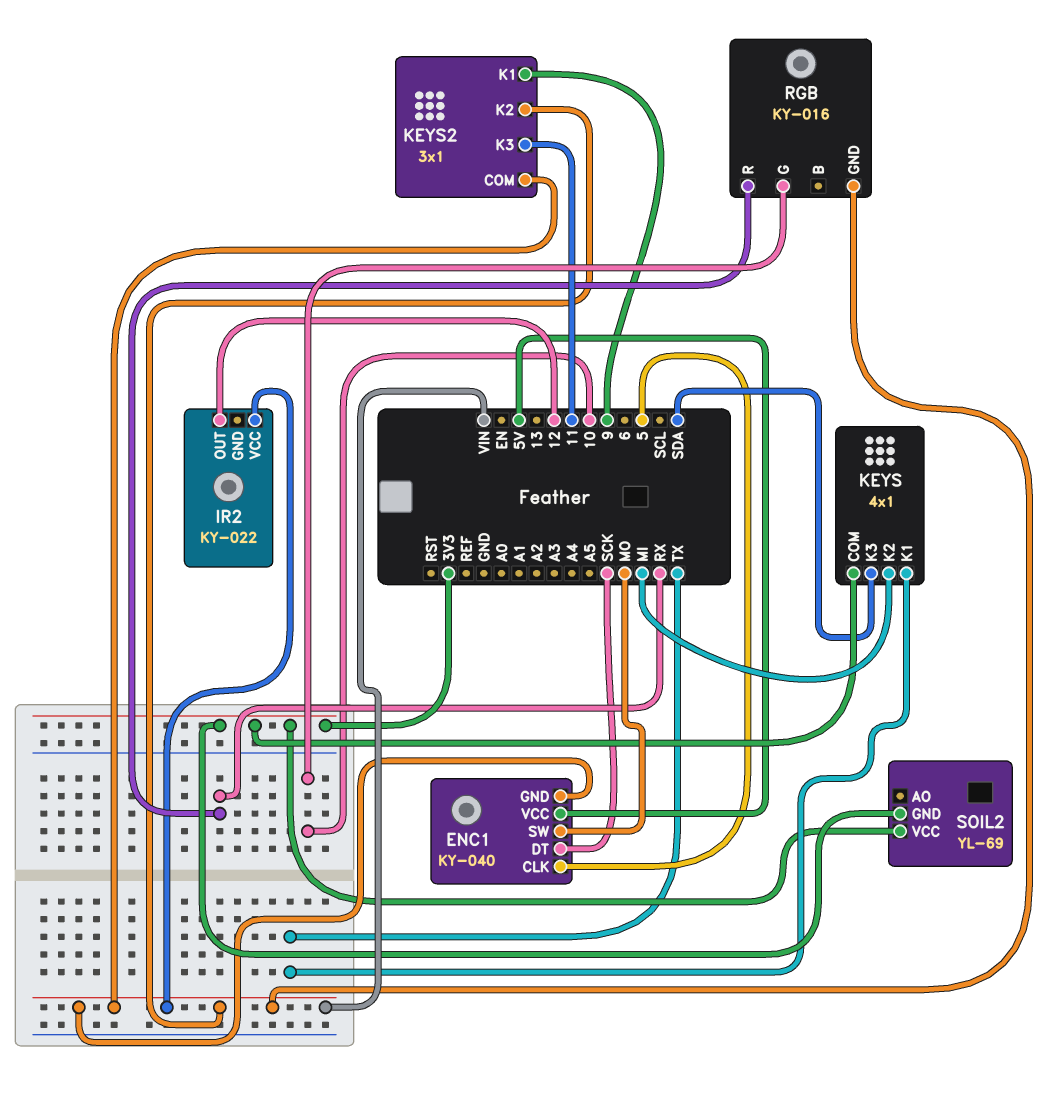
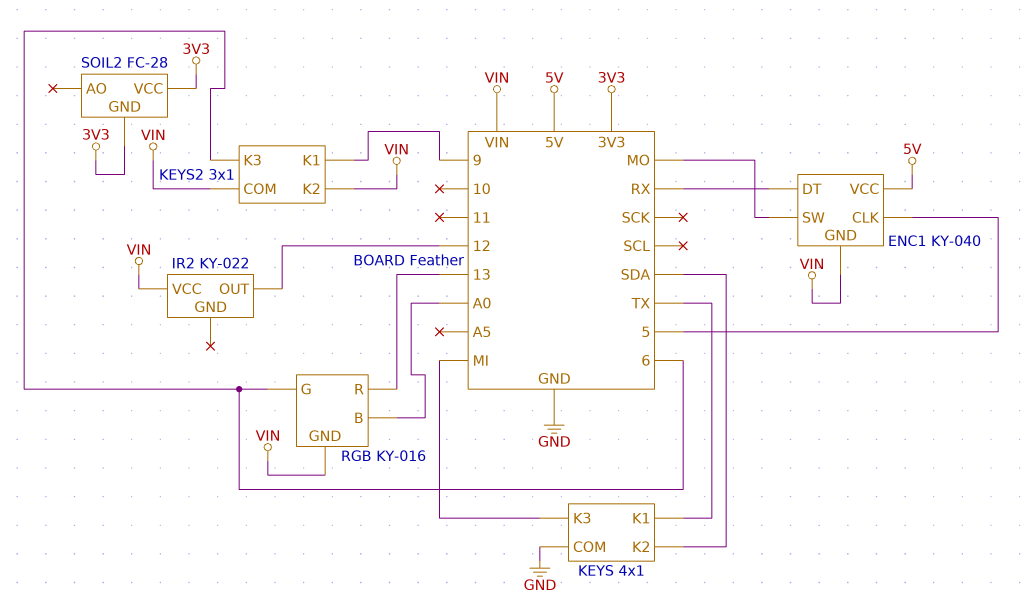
ENC1 pin DT: SCK -> RX
KEYS pin COM: 3V3 -> GND
KEYS pin K2: MI -> SDA
KEYS pin K3: SDA -> MI
KEYS2 pin K3: 11 -> 6
RGB pin B: none -> A0
RGB pin G: 10 -> 6
RGB pin R: RX -> 13
SOIL2: YL-69 -> FC-28

